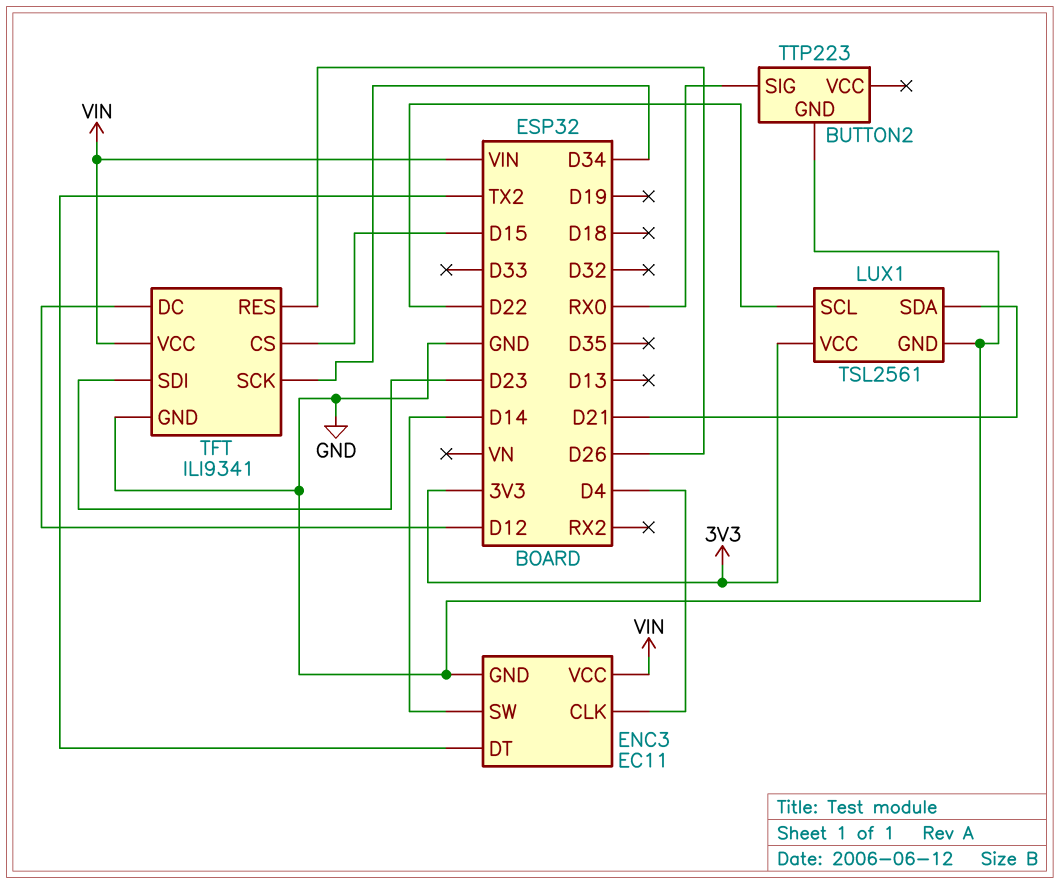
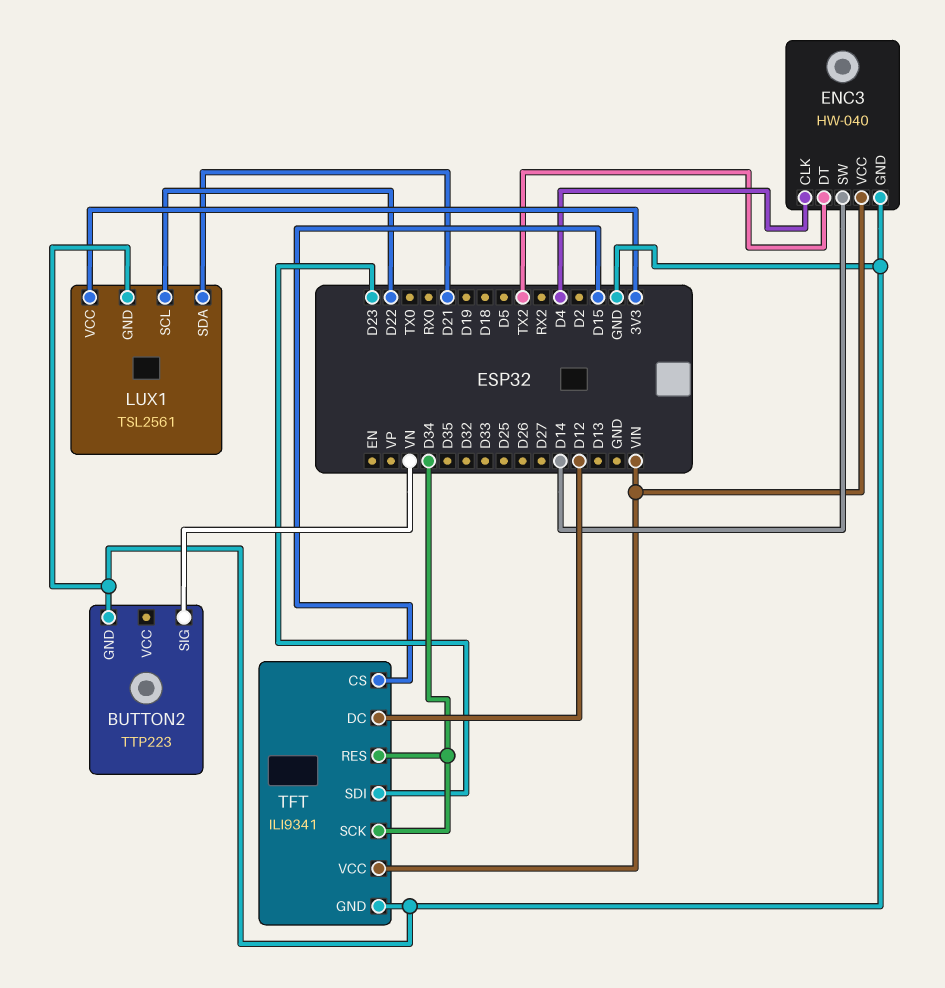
BUTTON2 pin SIG: RX0 -> VN
ENC3: EC11 -> HW-040
TFT pin RES: D26 -> D34

